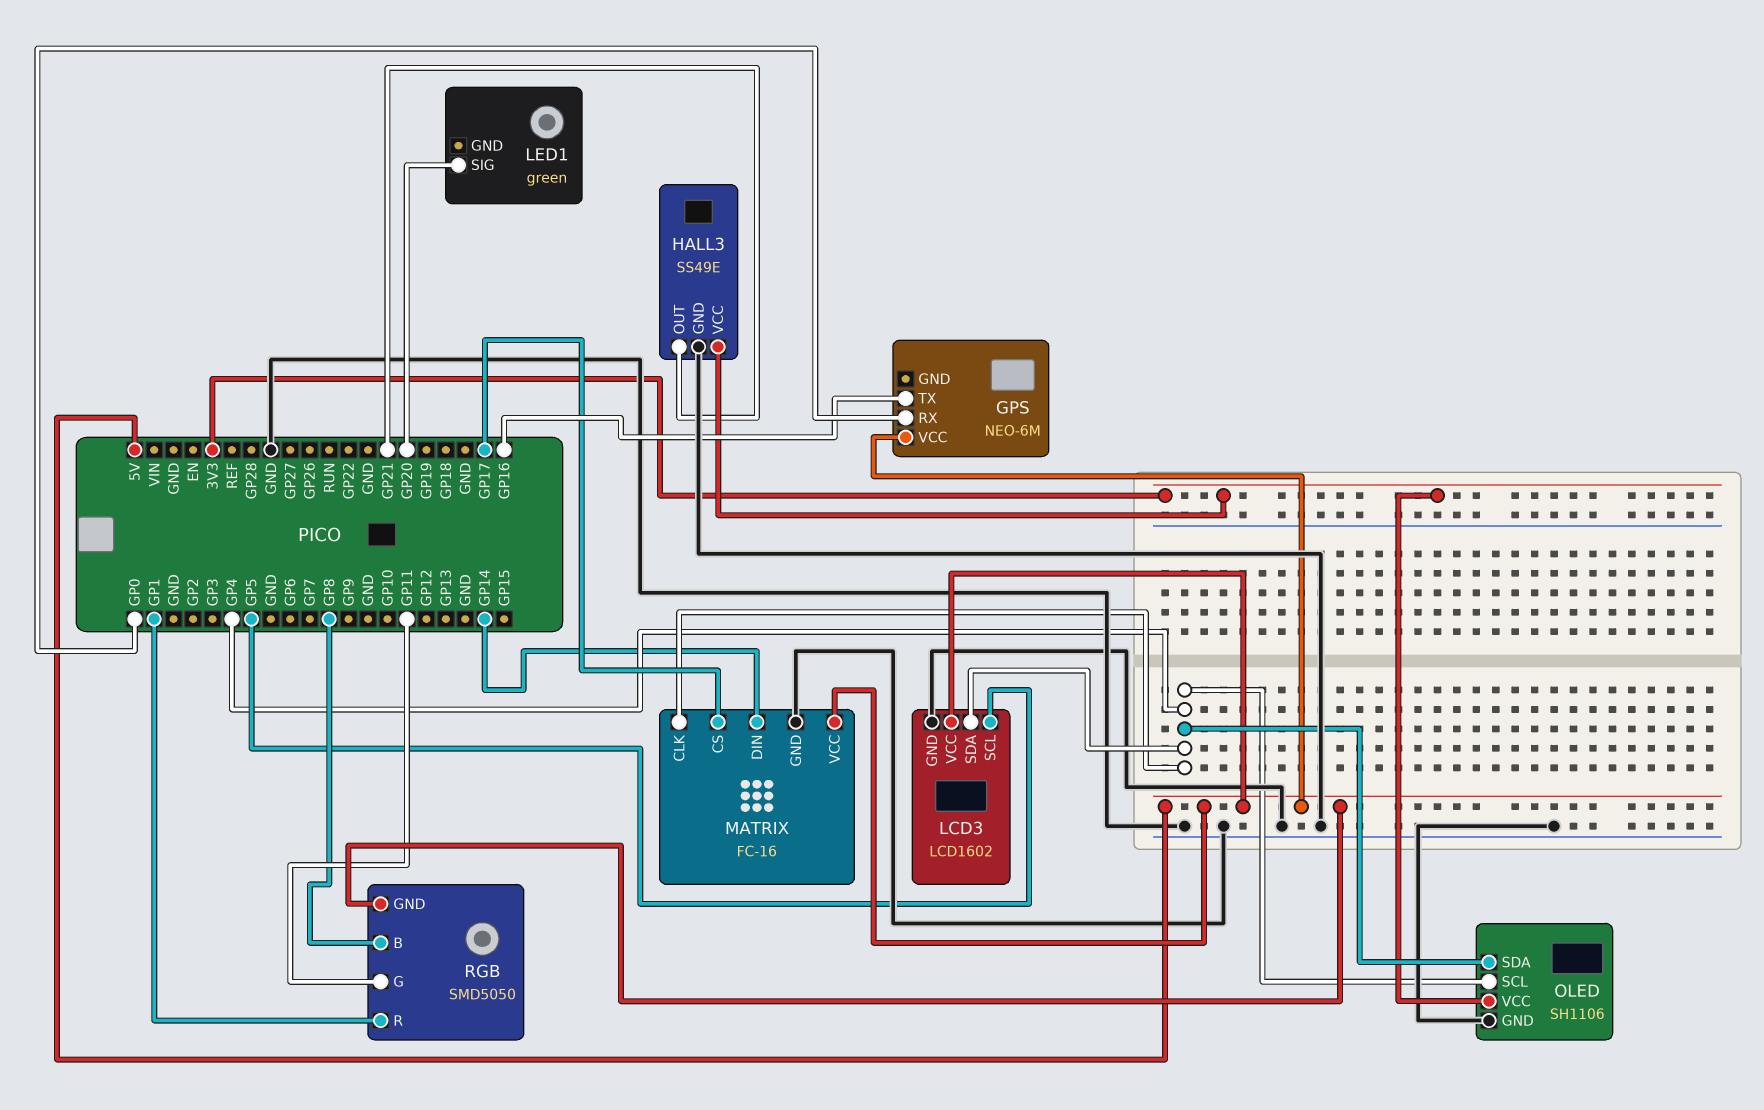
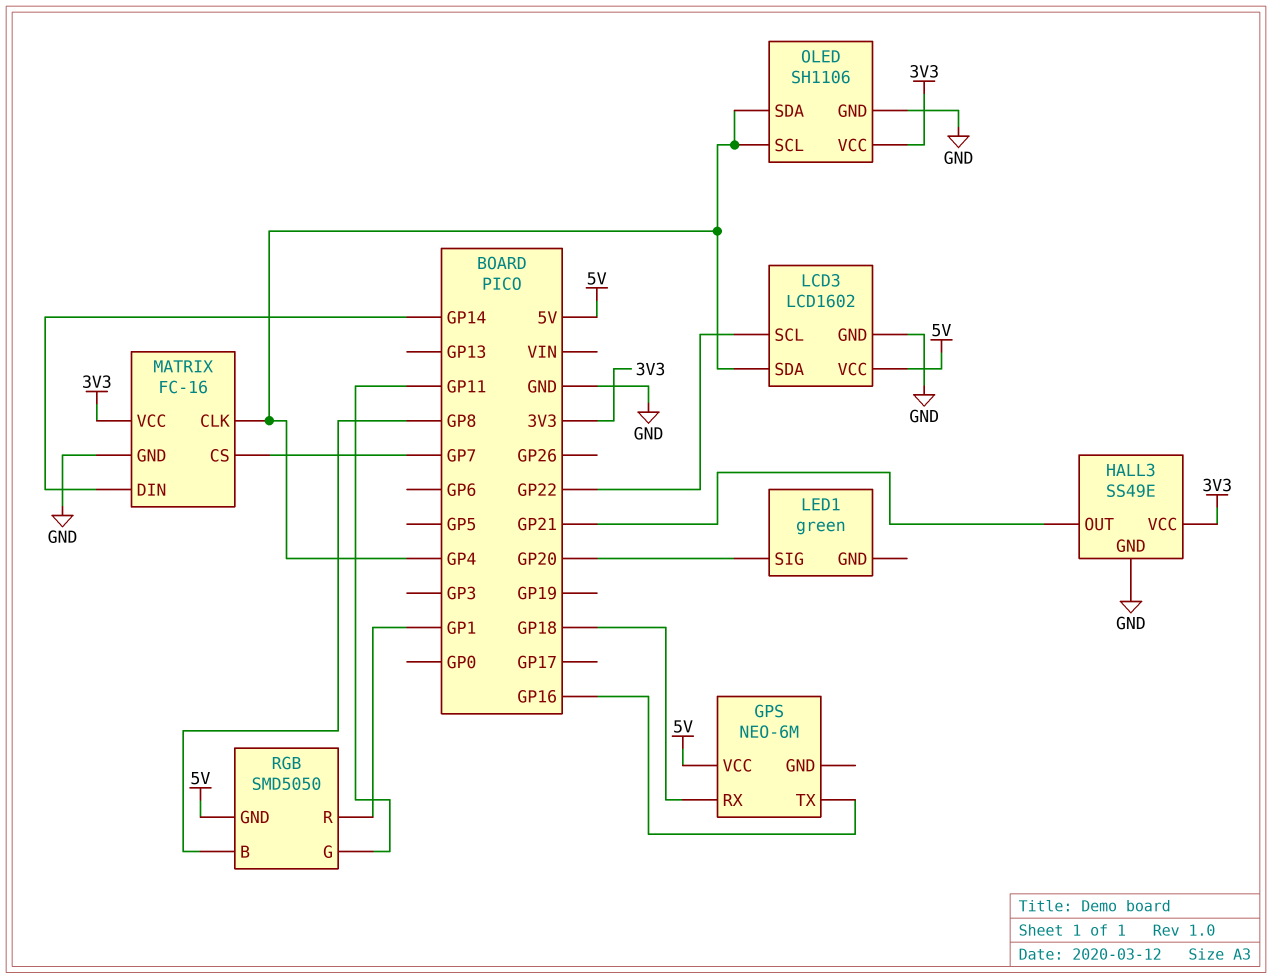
GPS pin RX: GP0 -> GP18
LCD3 pin SCL: GP5 -> GP22
MATRIX pin CS: GP17 -> GP7
MATRIX pin VCC: 5V -> 3V3

